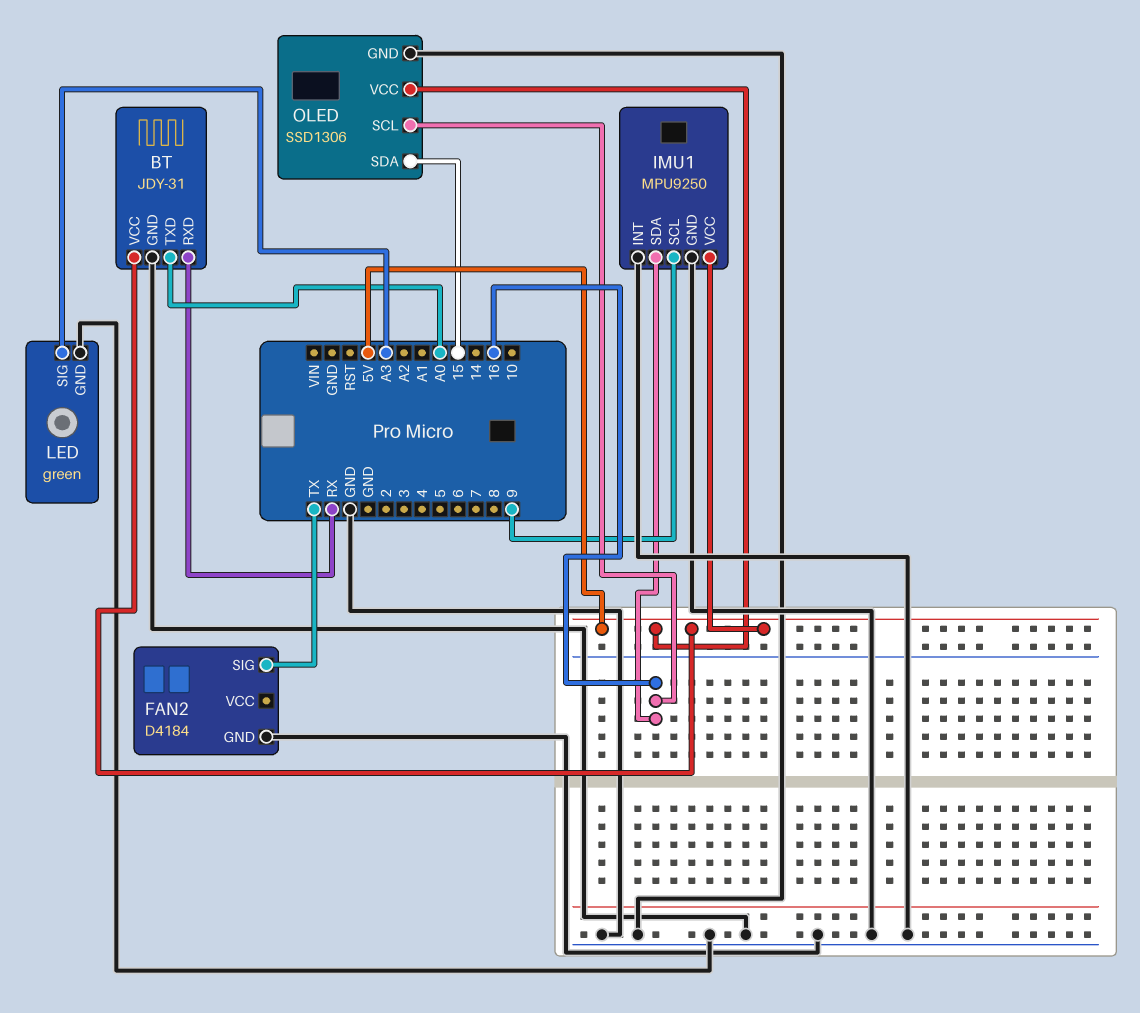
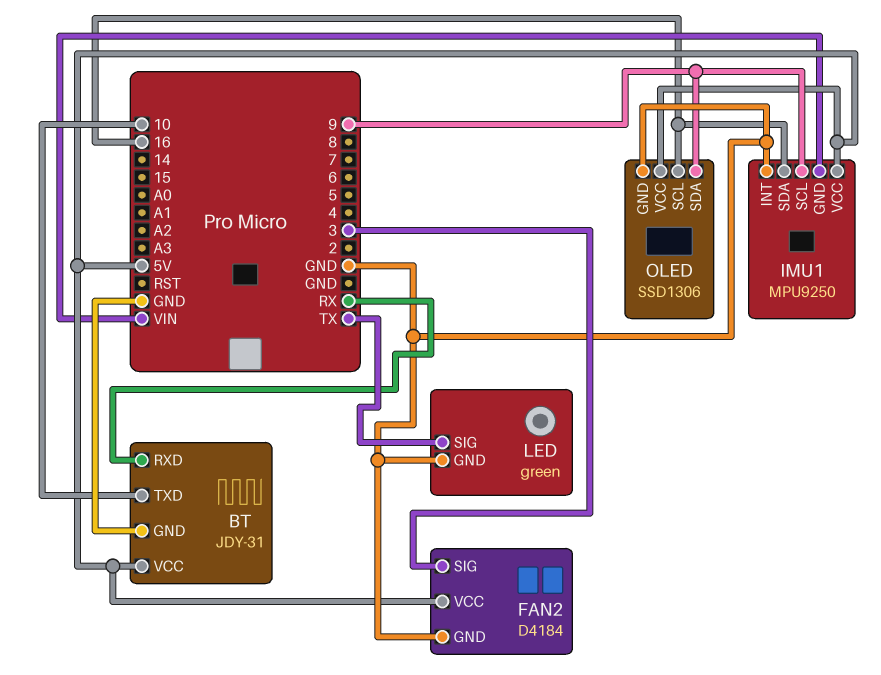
BT pin TXD: A0 -> 10
FAN2 pin SIG: TX -> 3
FAN2 pin VCC: none -> 5V
IMU1 pin GND: GND -> VIN
LED pin SIG: A3 -> TX
OLED pin SDA: 15 -> 9

